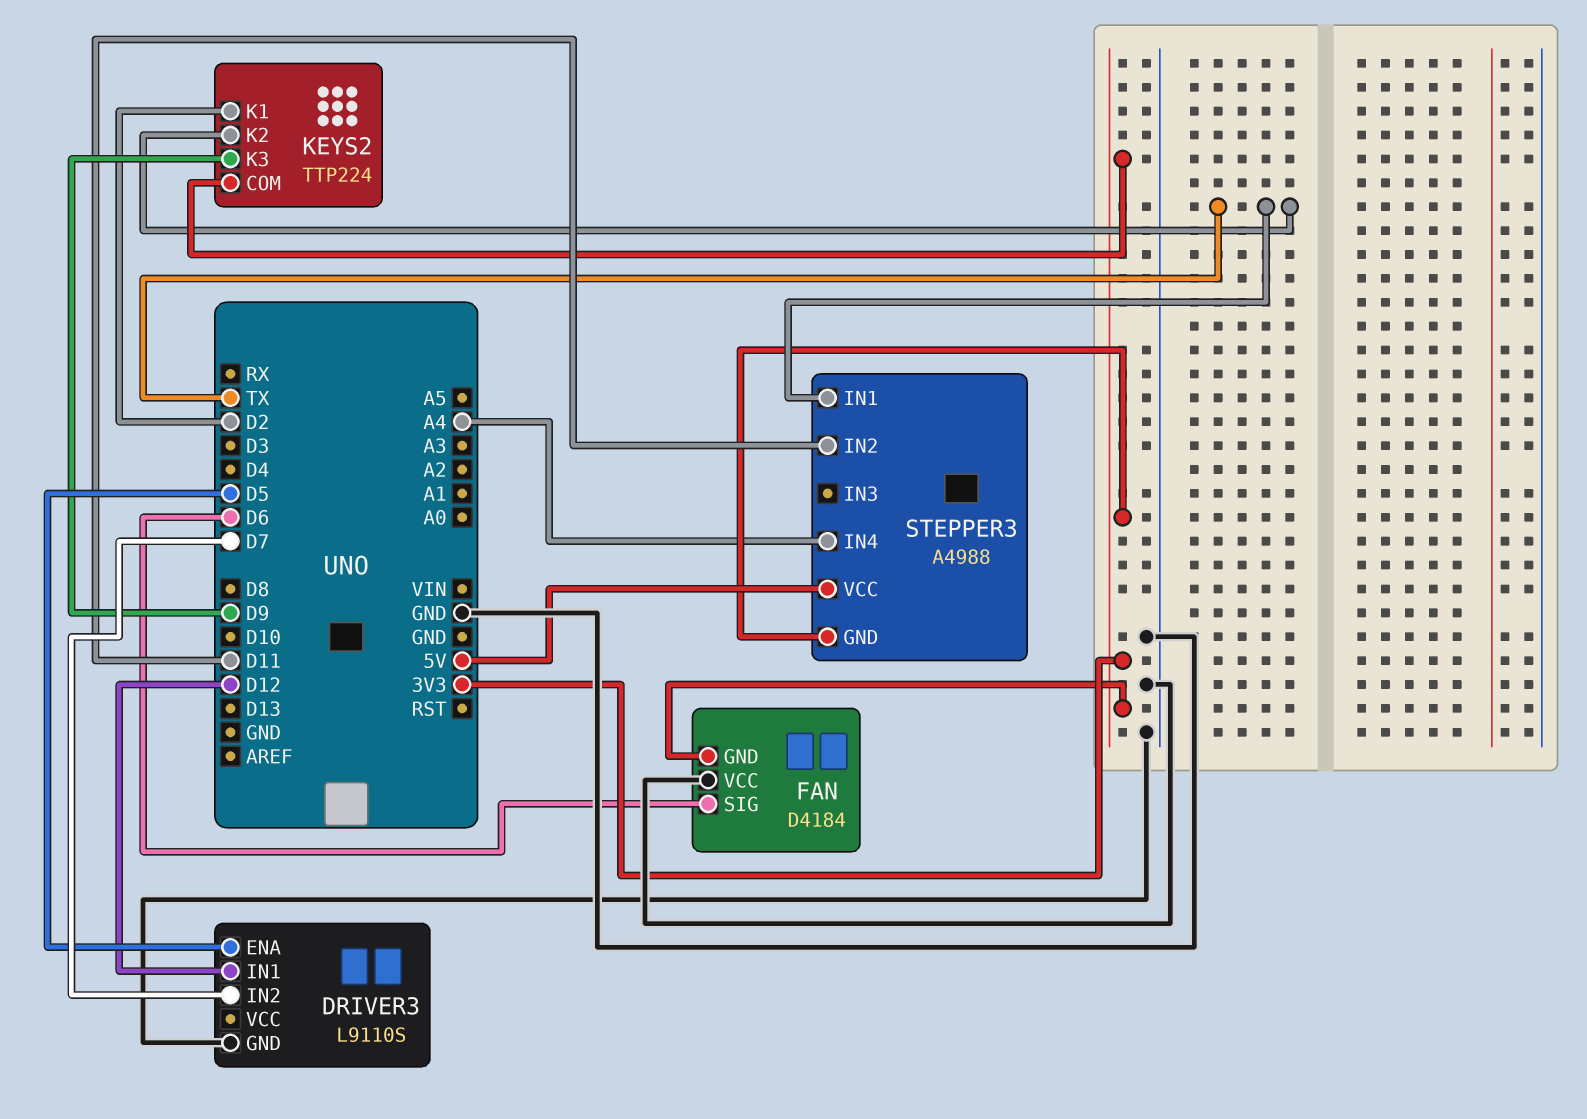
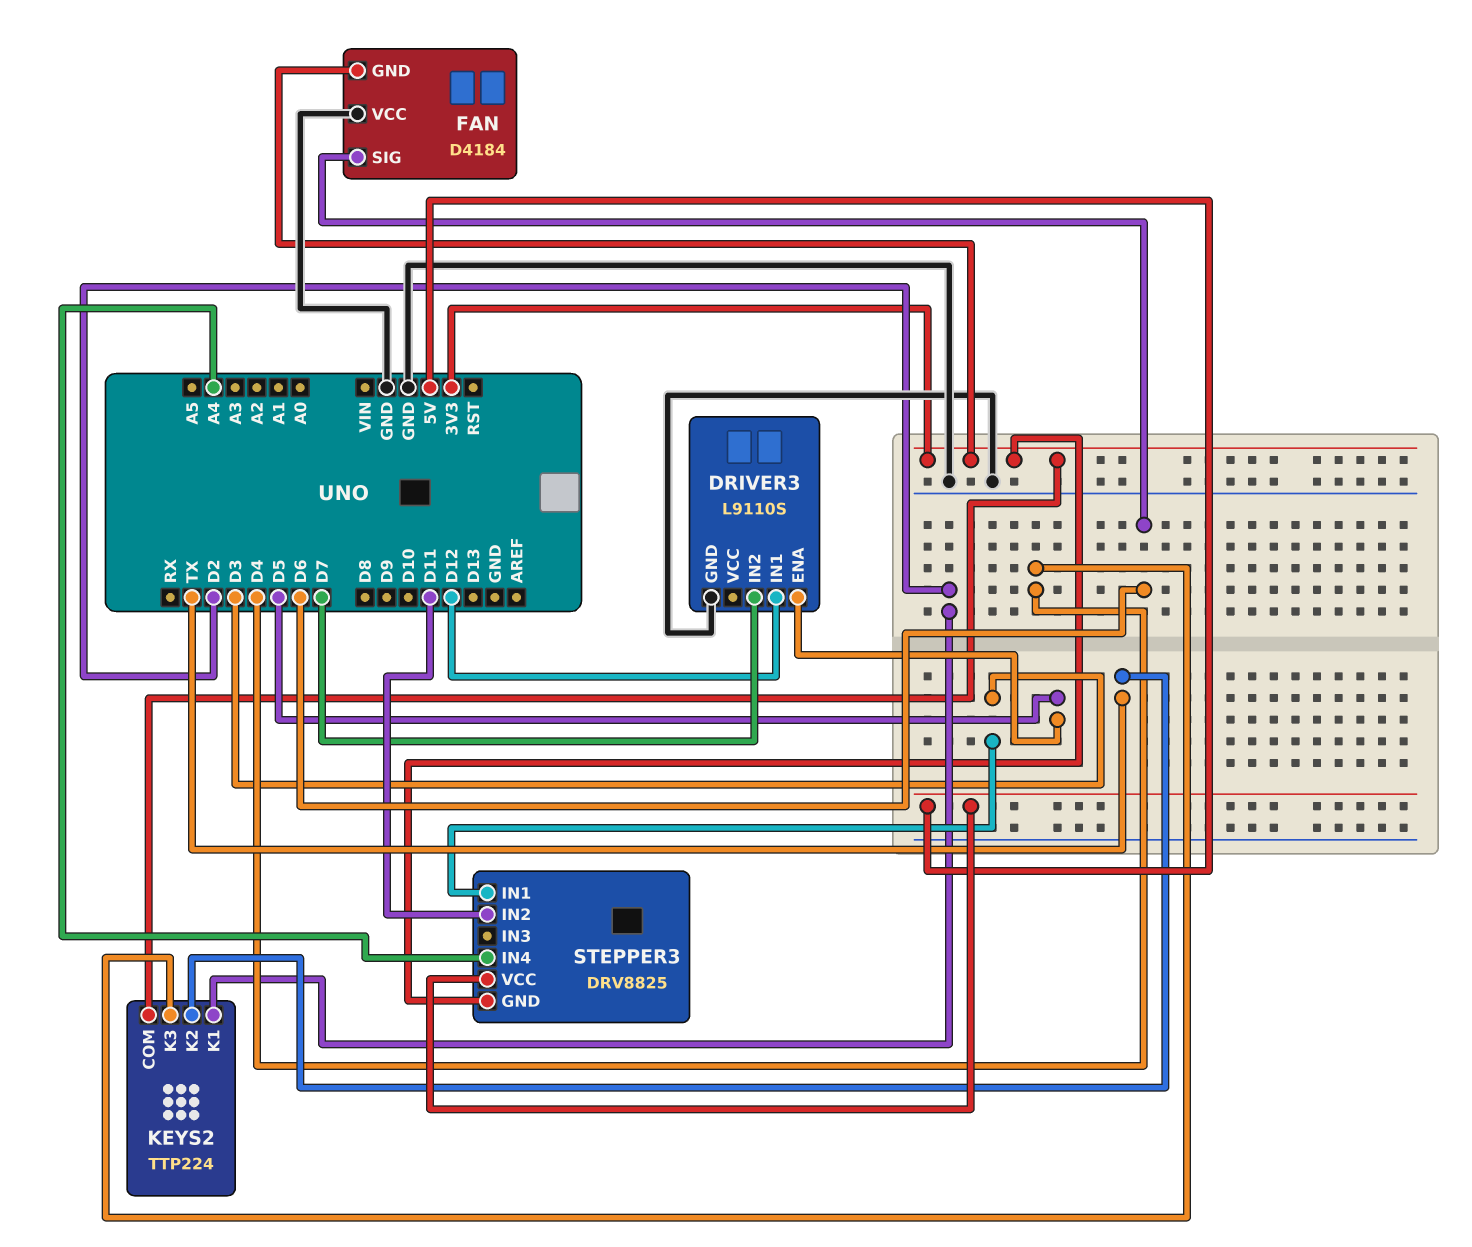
KEYS2 pin K3: D9 -> D4
STEPPER3: A4988 -> DRV8825
STEPPER3 pin IN1: TX -> D3

